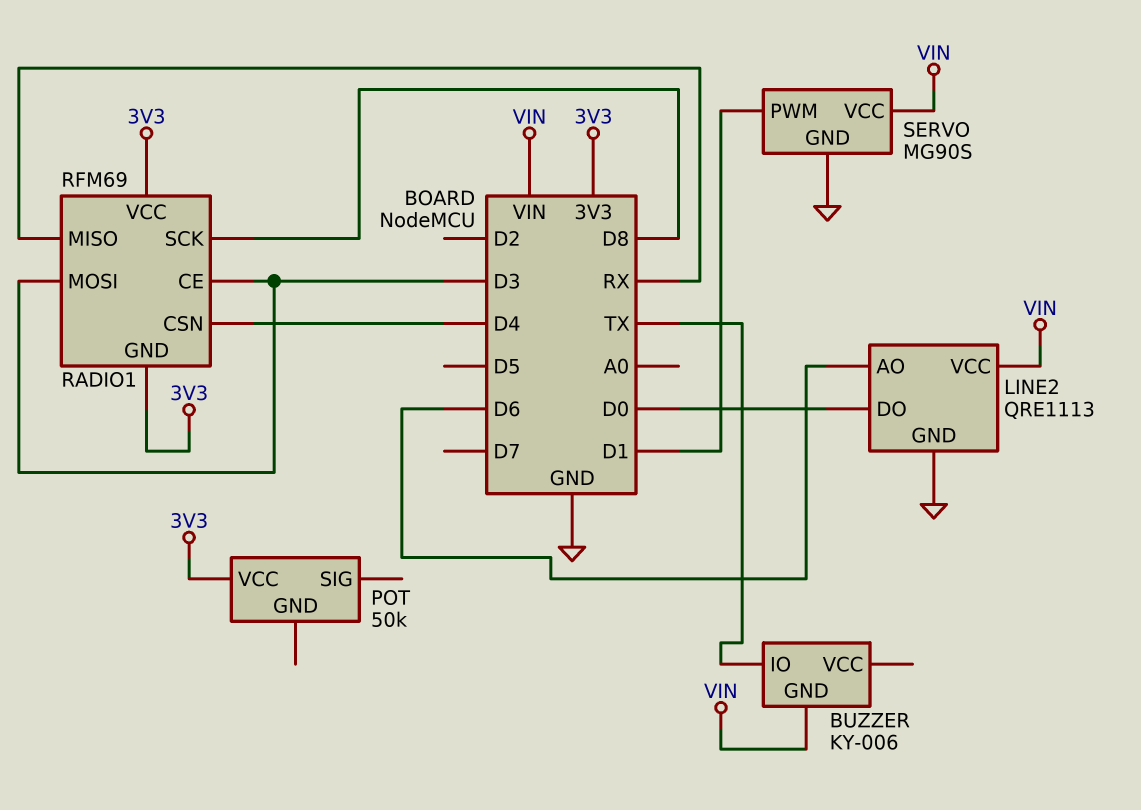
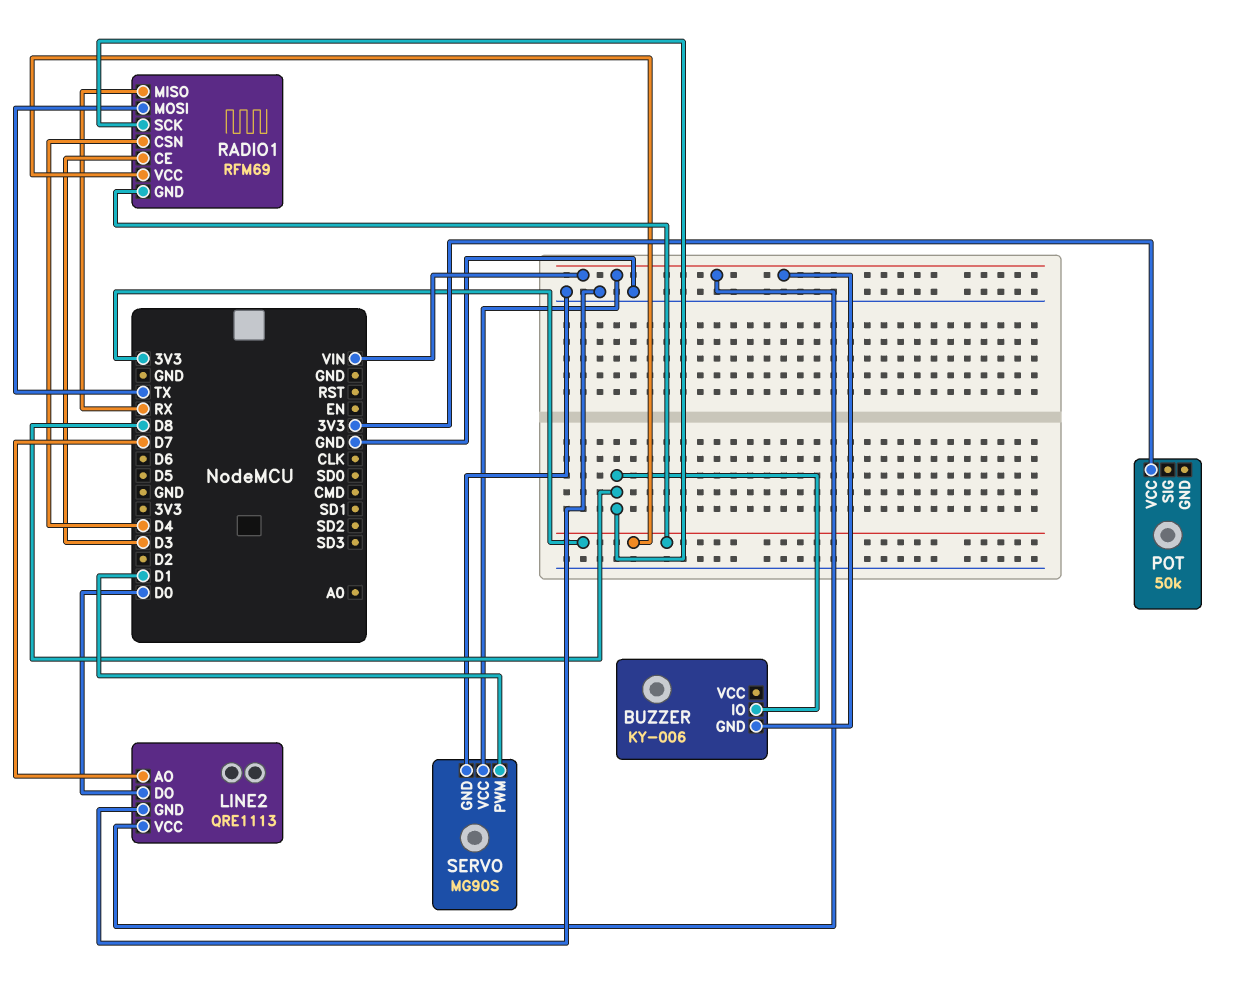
BUZZER pin IO: TX -> D8
LINE2 pin AO: D6 -> D7
RADIO1 pin MOSI: D3 -> TX

